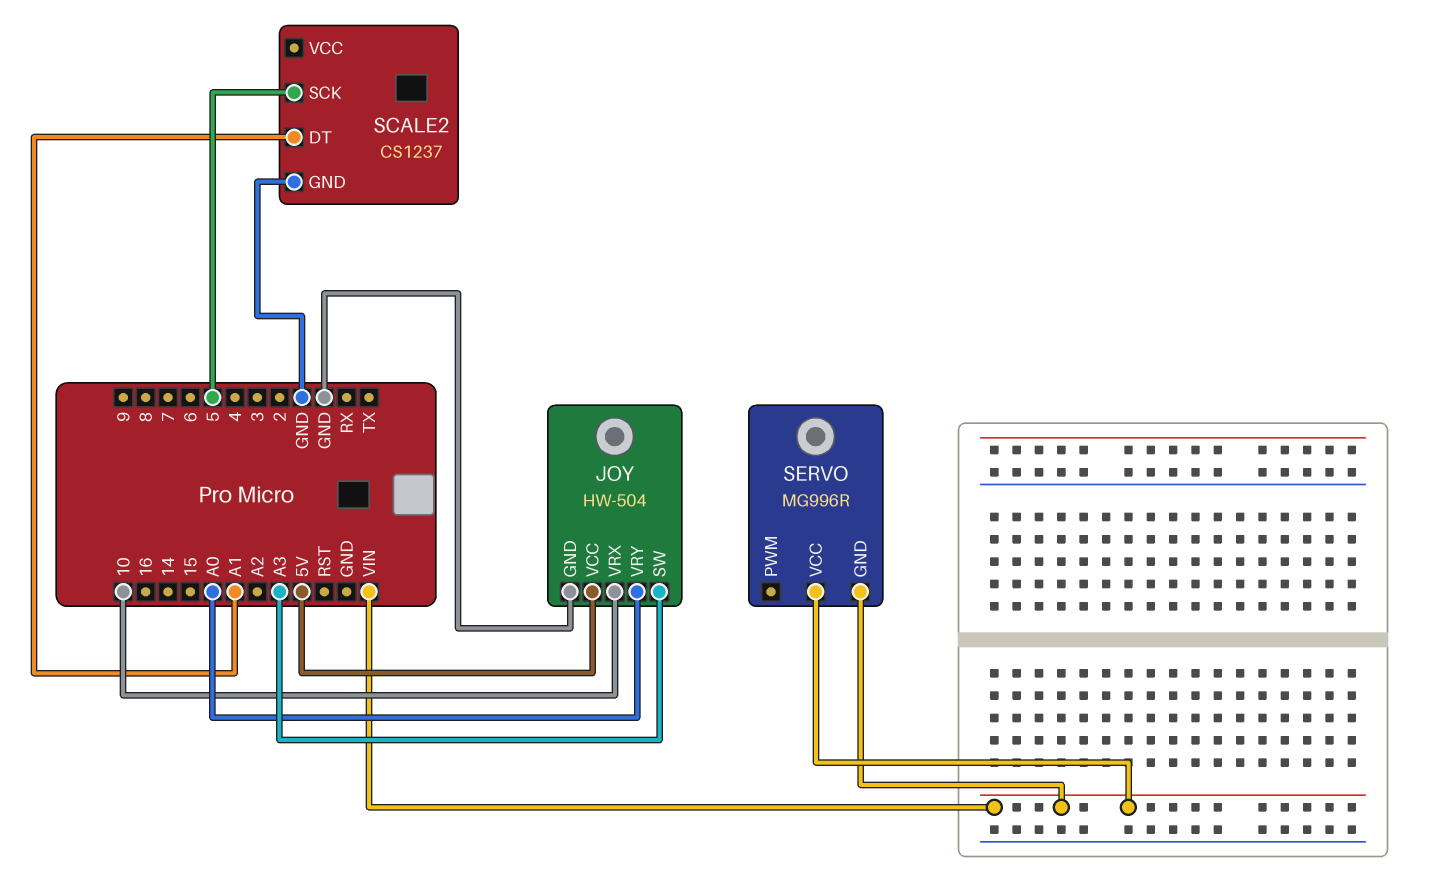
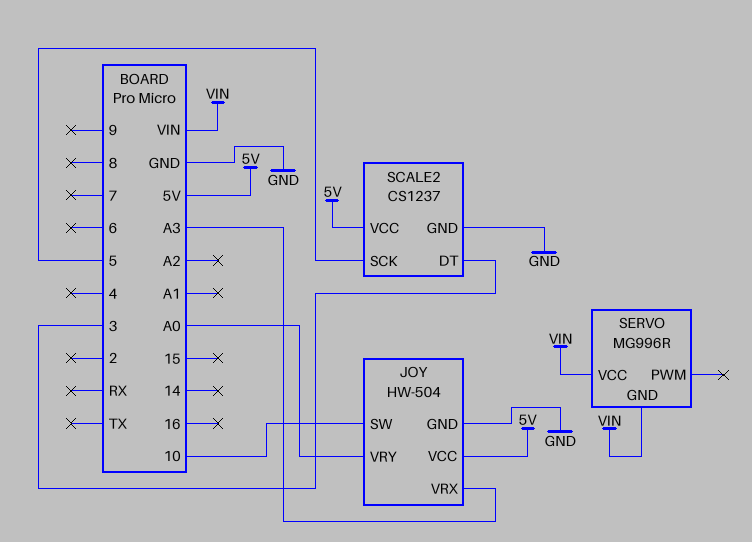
JOY pin SW: A3 -> 10
JOY pin VRX: 10 -> A3
SCALE2 pin DT: A1 -> 3
SCALE2 pin VCC: none -> 5V

